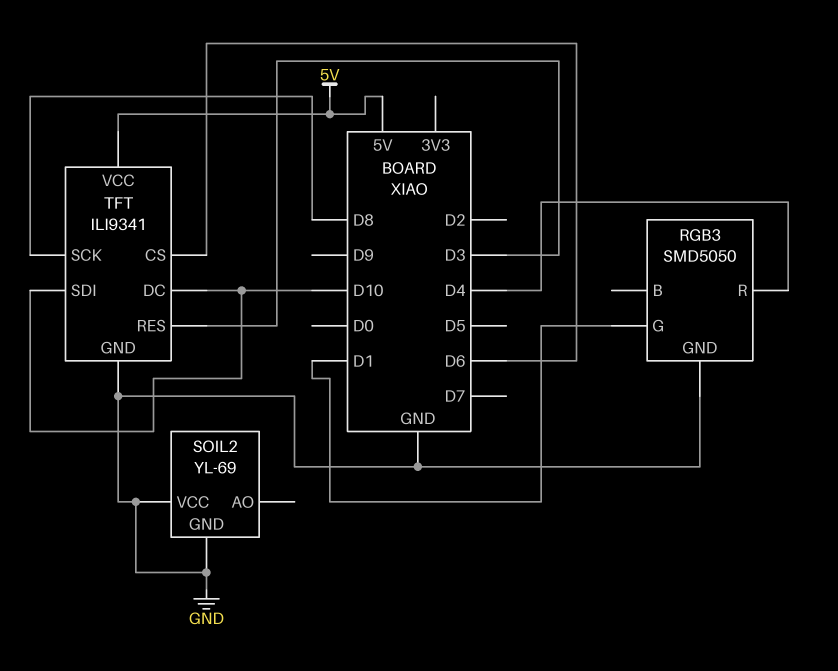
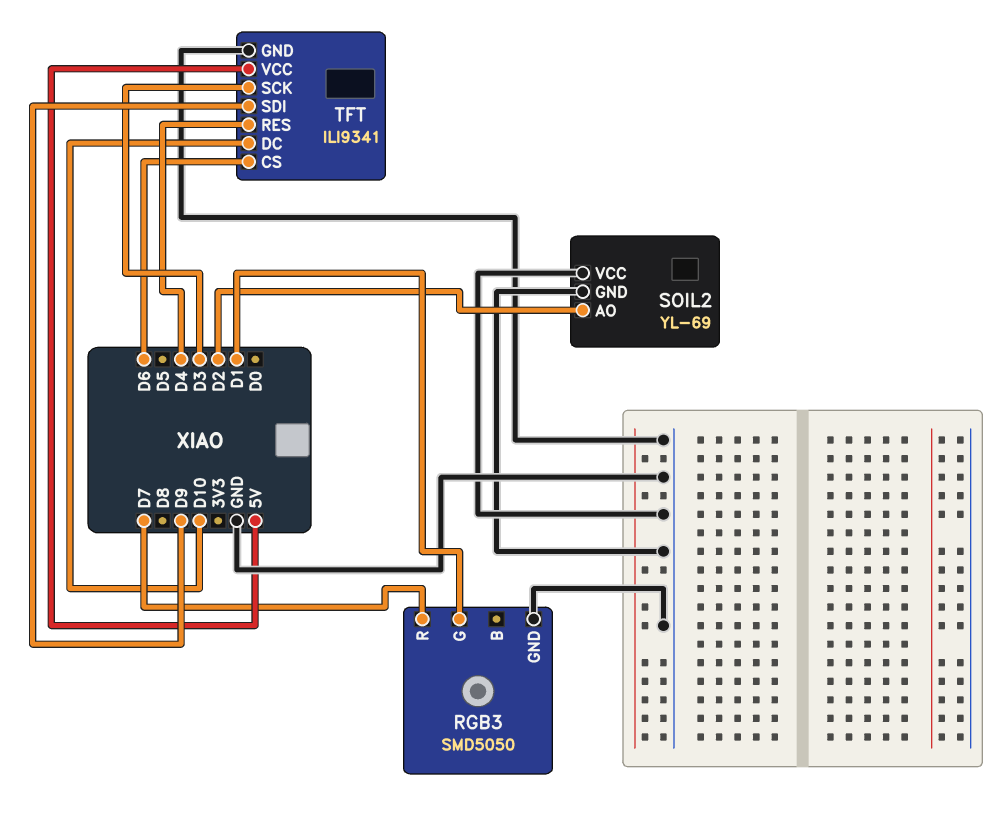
RGB3 pin R: D4 -> D7
SOIL2 pin AO: none -> D2
TFT pin RES: D3 -> D4
TFT pin SCK: D8 -> D3
TFT pin SDI: D10 -> D9

